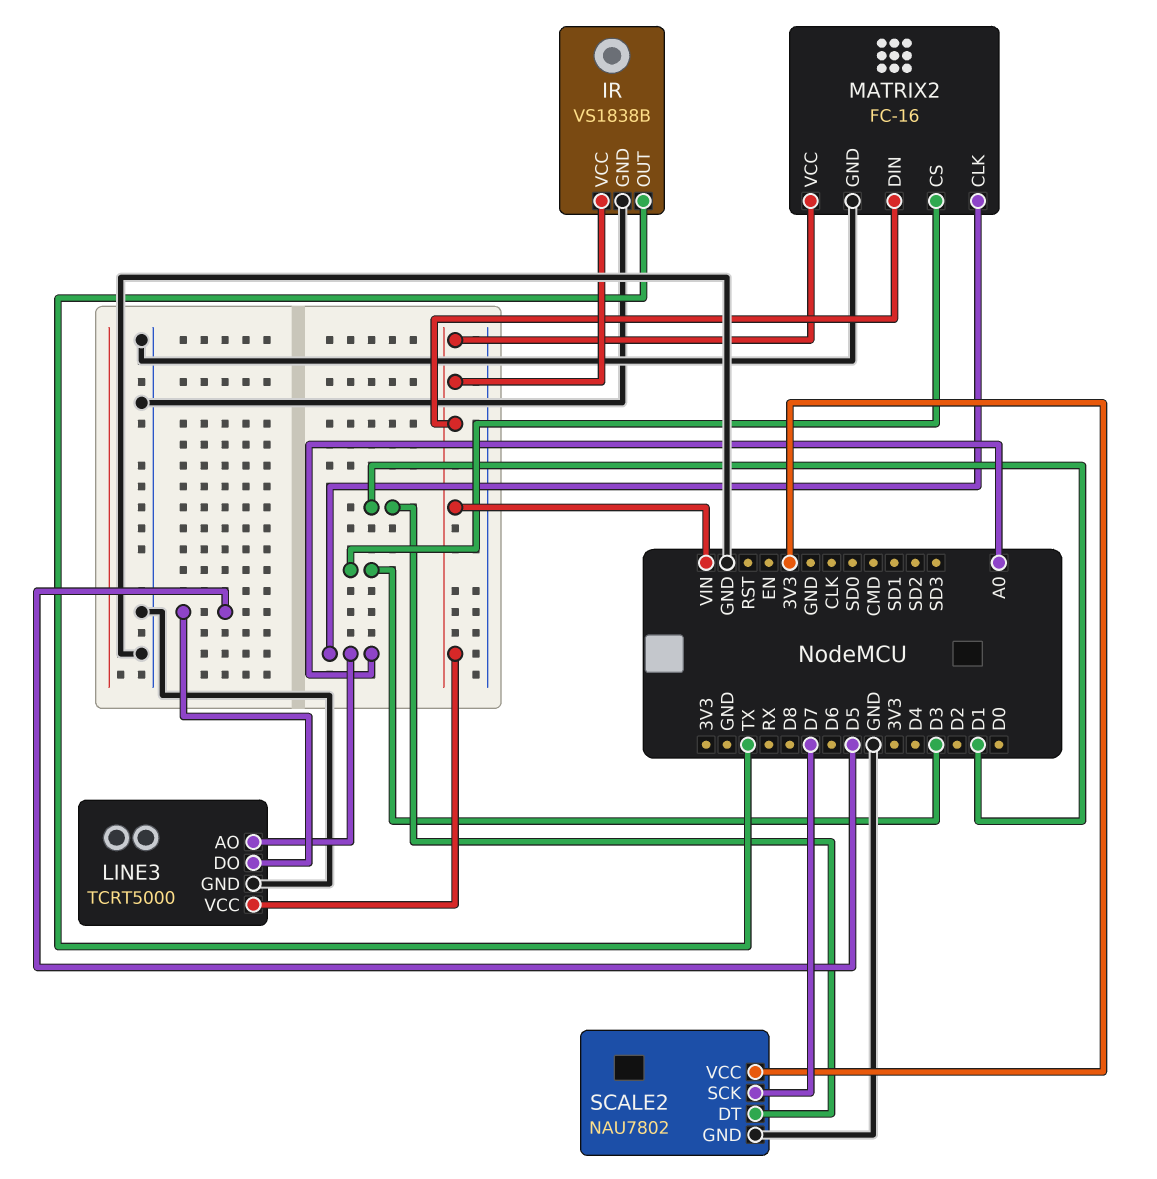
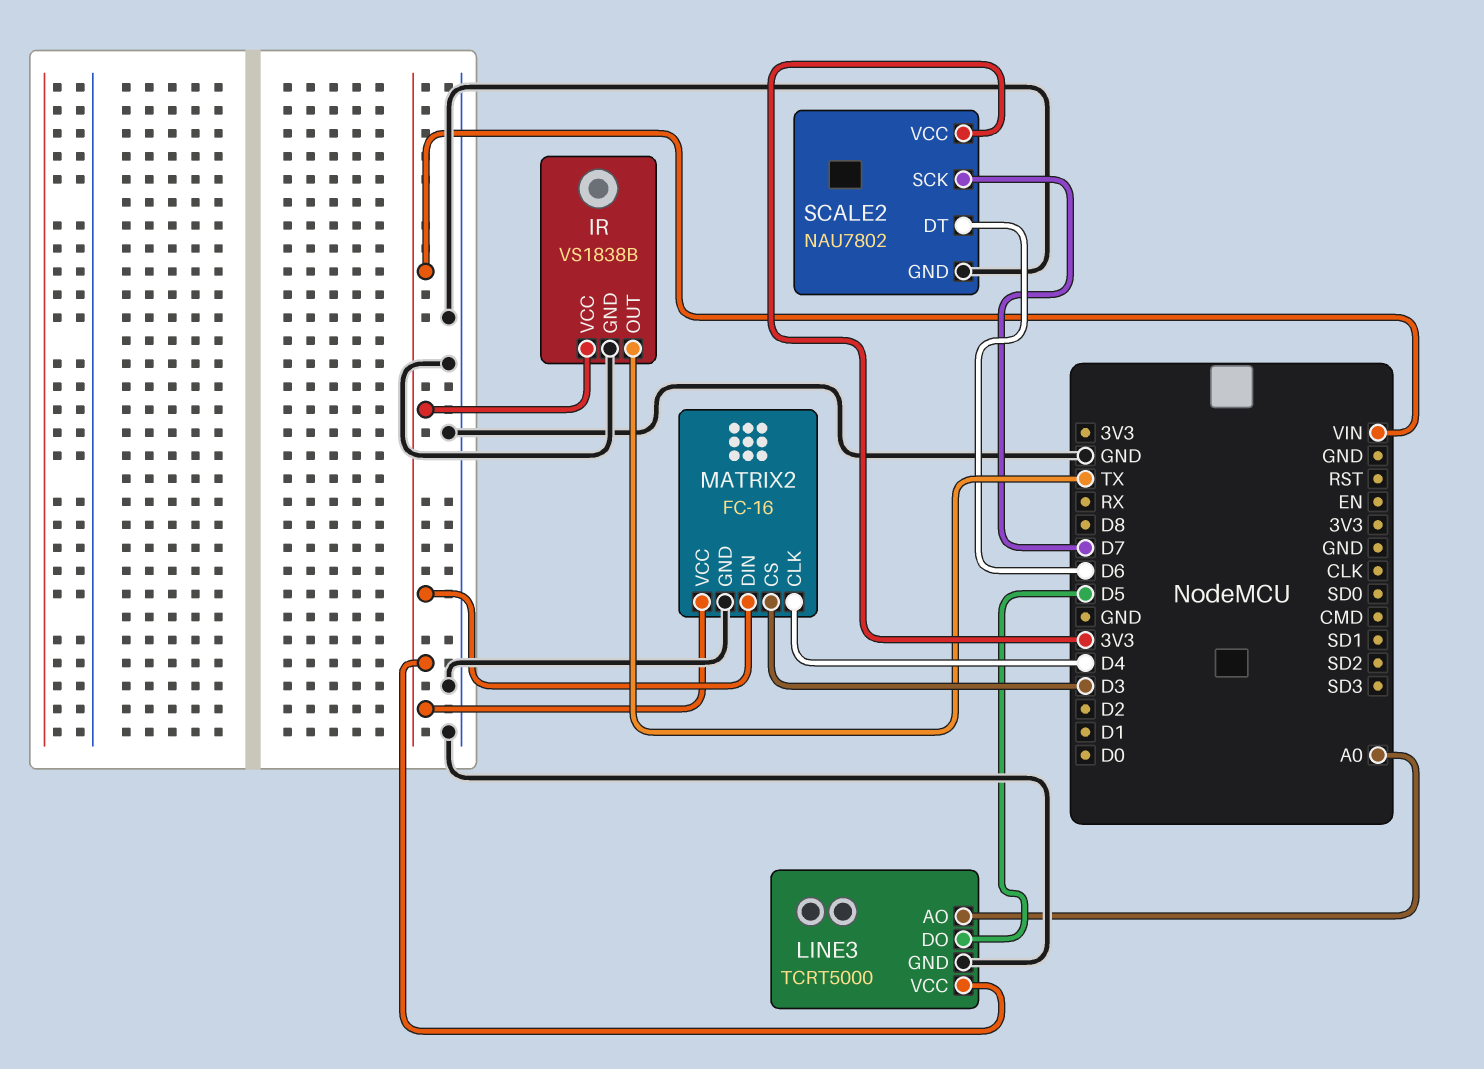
MATRIX2 pin CLK: A0 -> D4
SCALE2 pin DT: D1 -> D6

